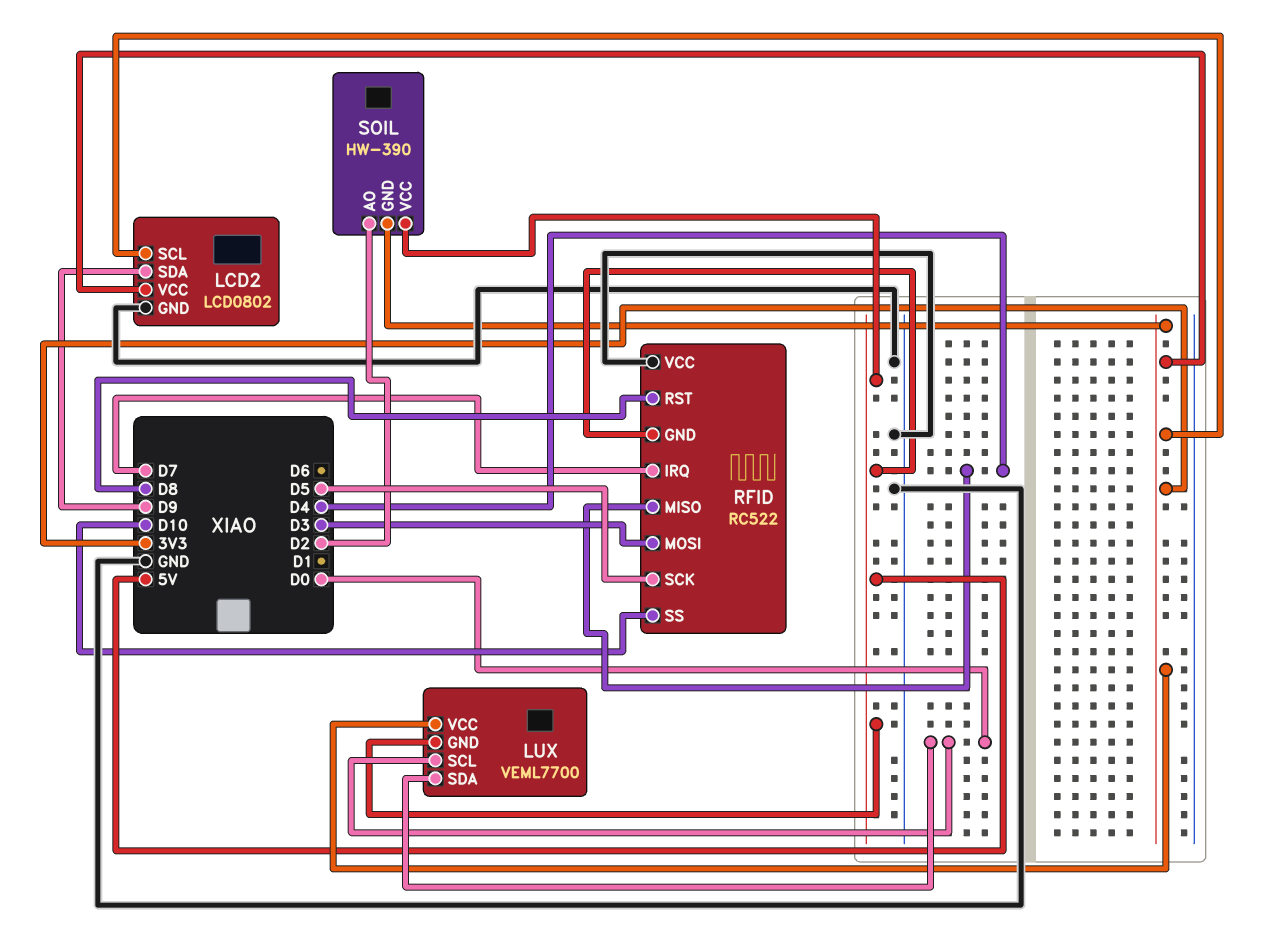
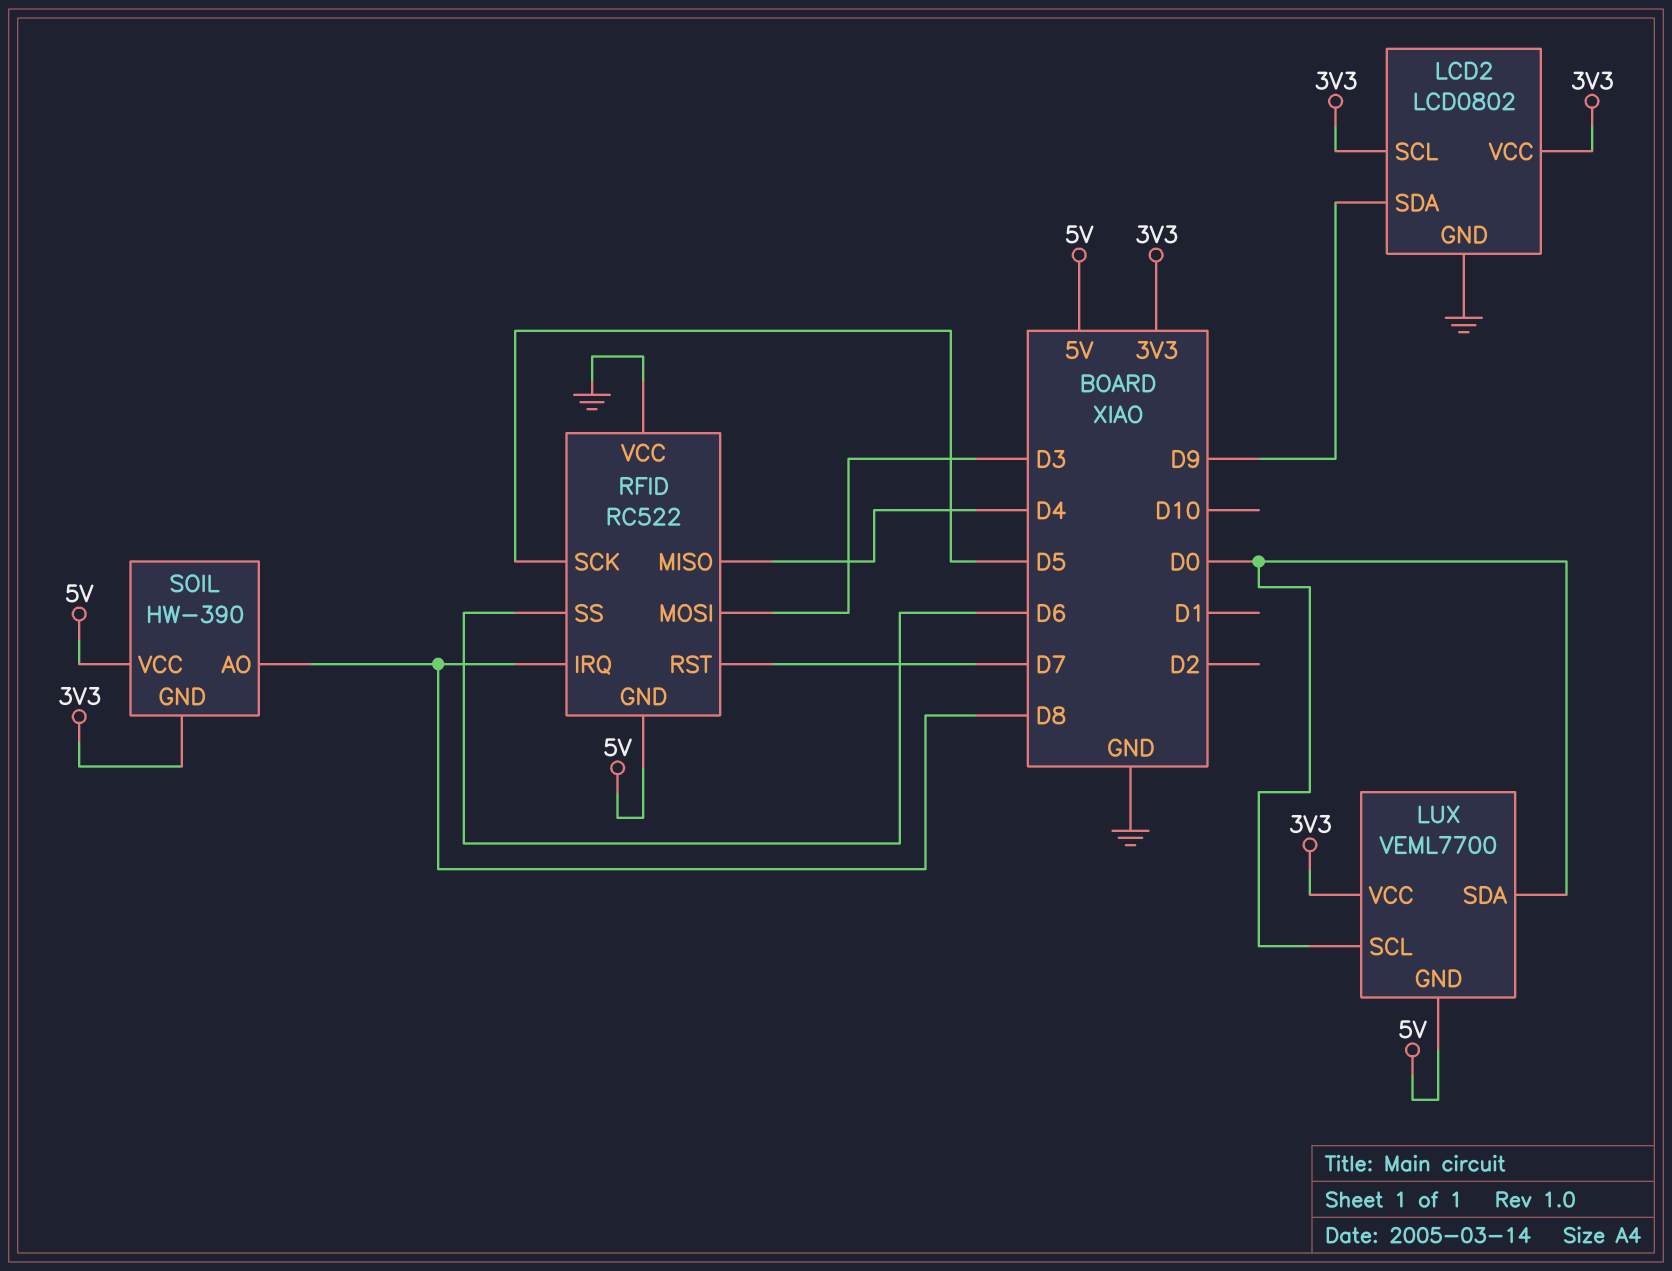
RFID pin IRQ: D7 -> D8
RFID pin RST: D8 -> D7
RFID pin SS: D10 -> D6
SOIL pin AO: D2 -> D8

